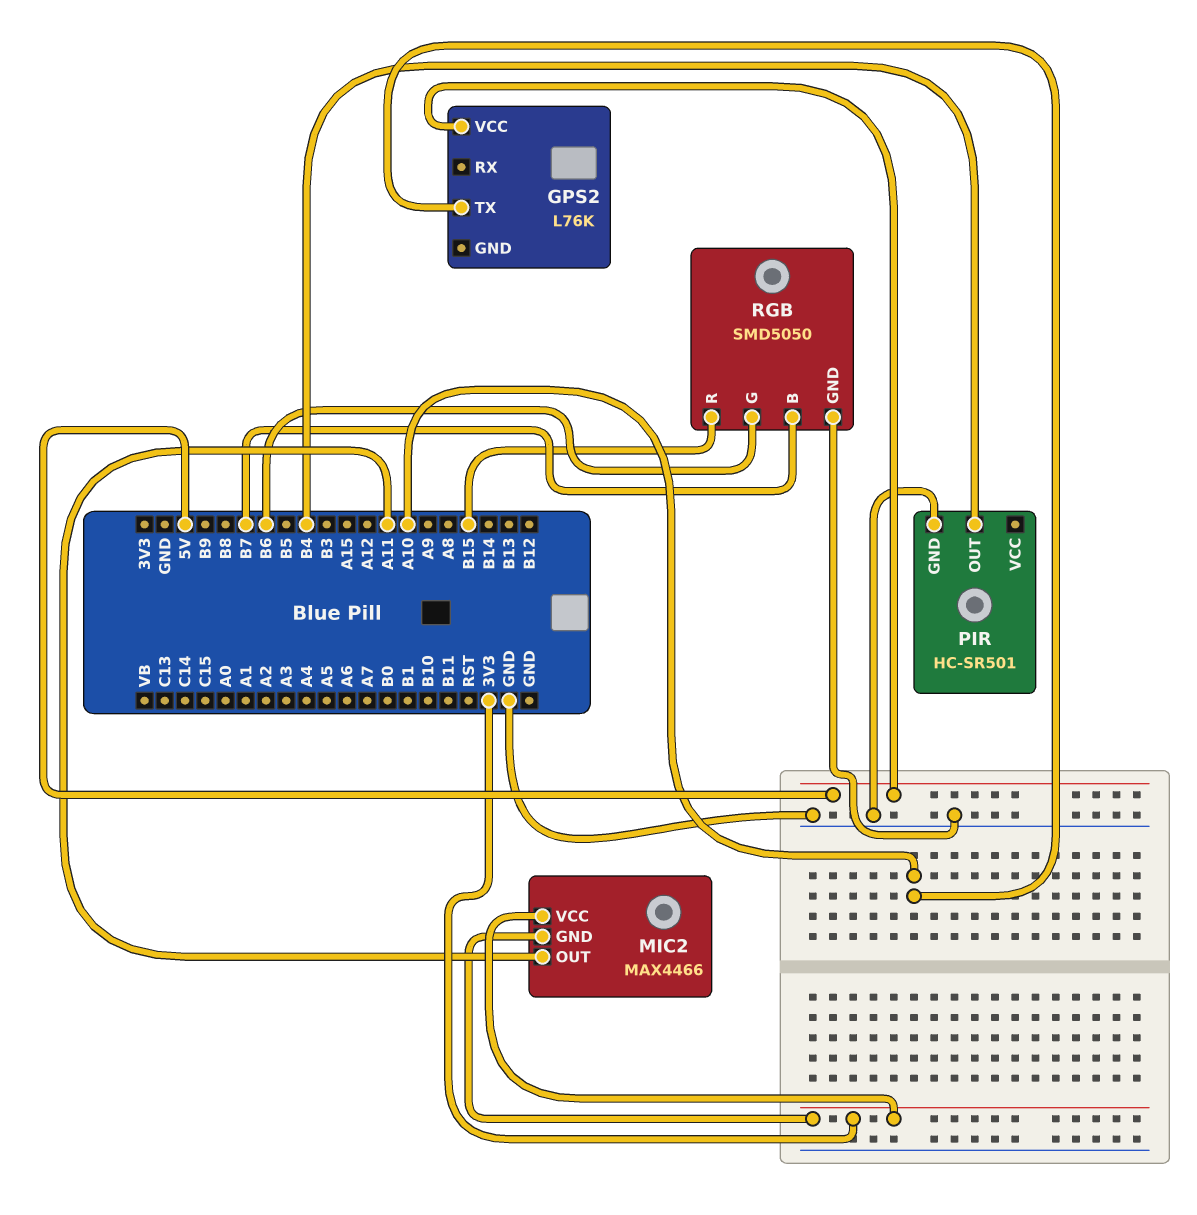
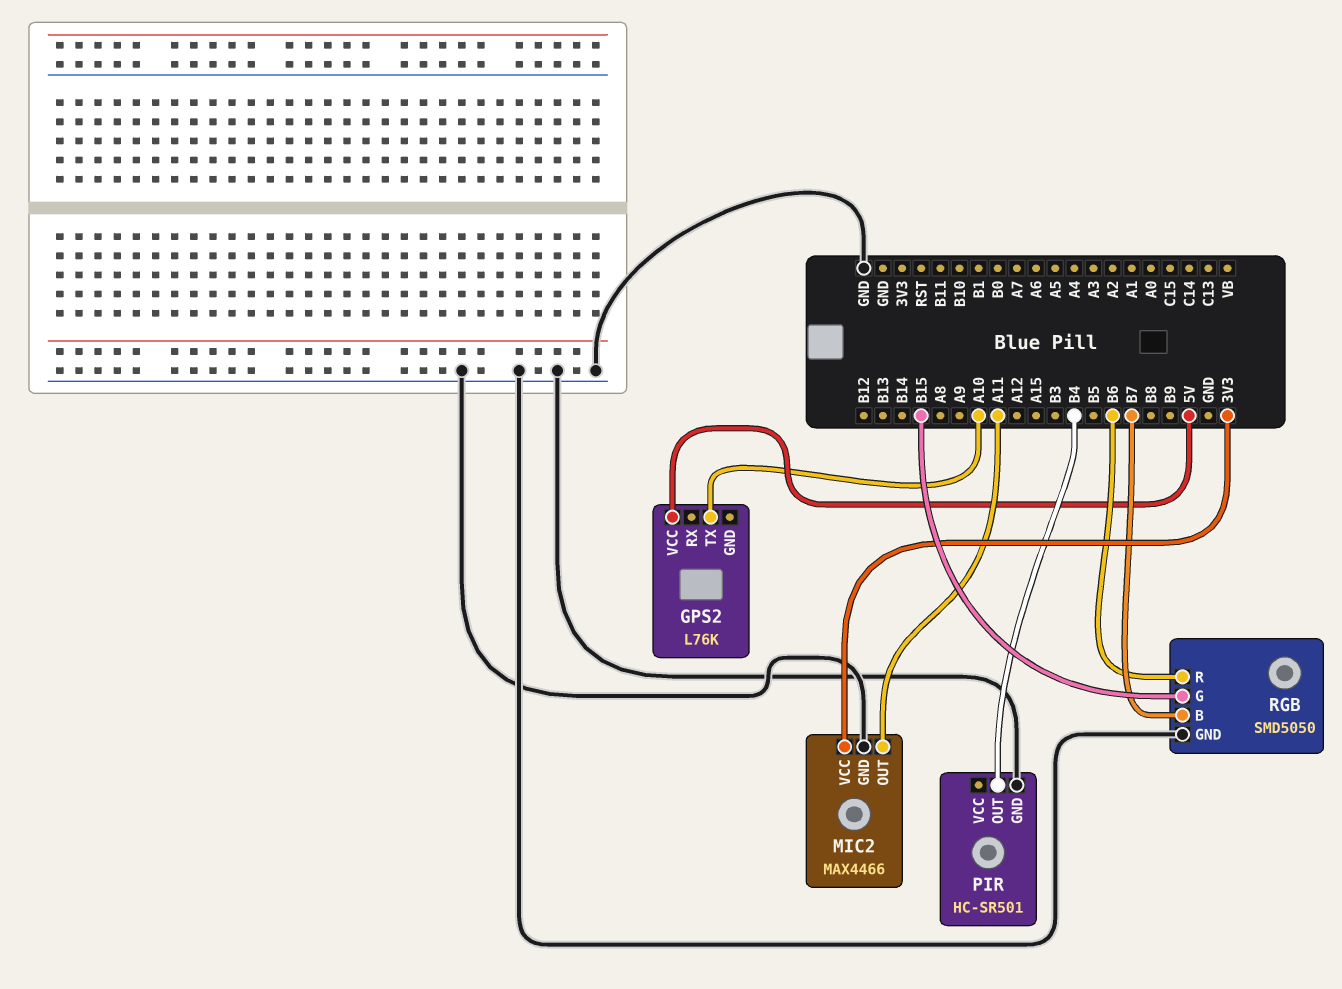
MIC2 pin GND: 3V3 -> GND
RGB pin G: B6 -> B15
RGB pin R: B15 -> B6

